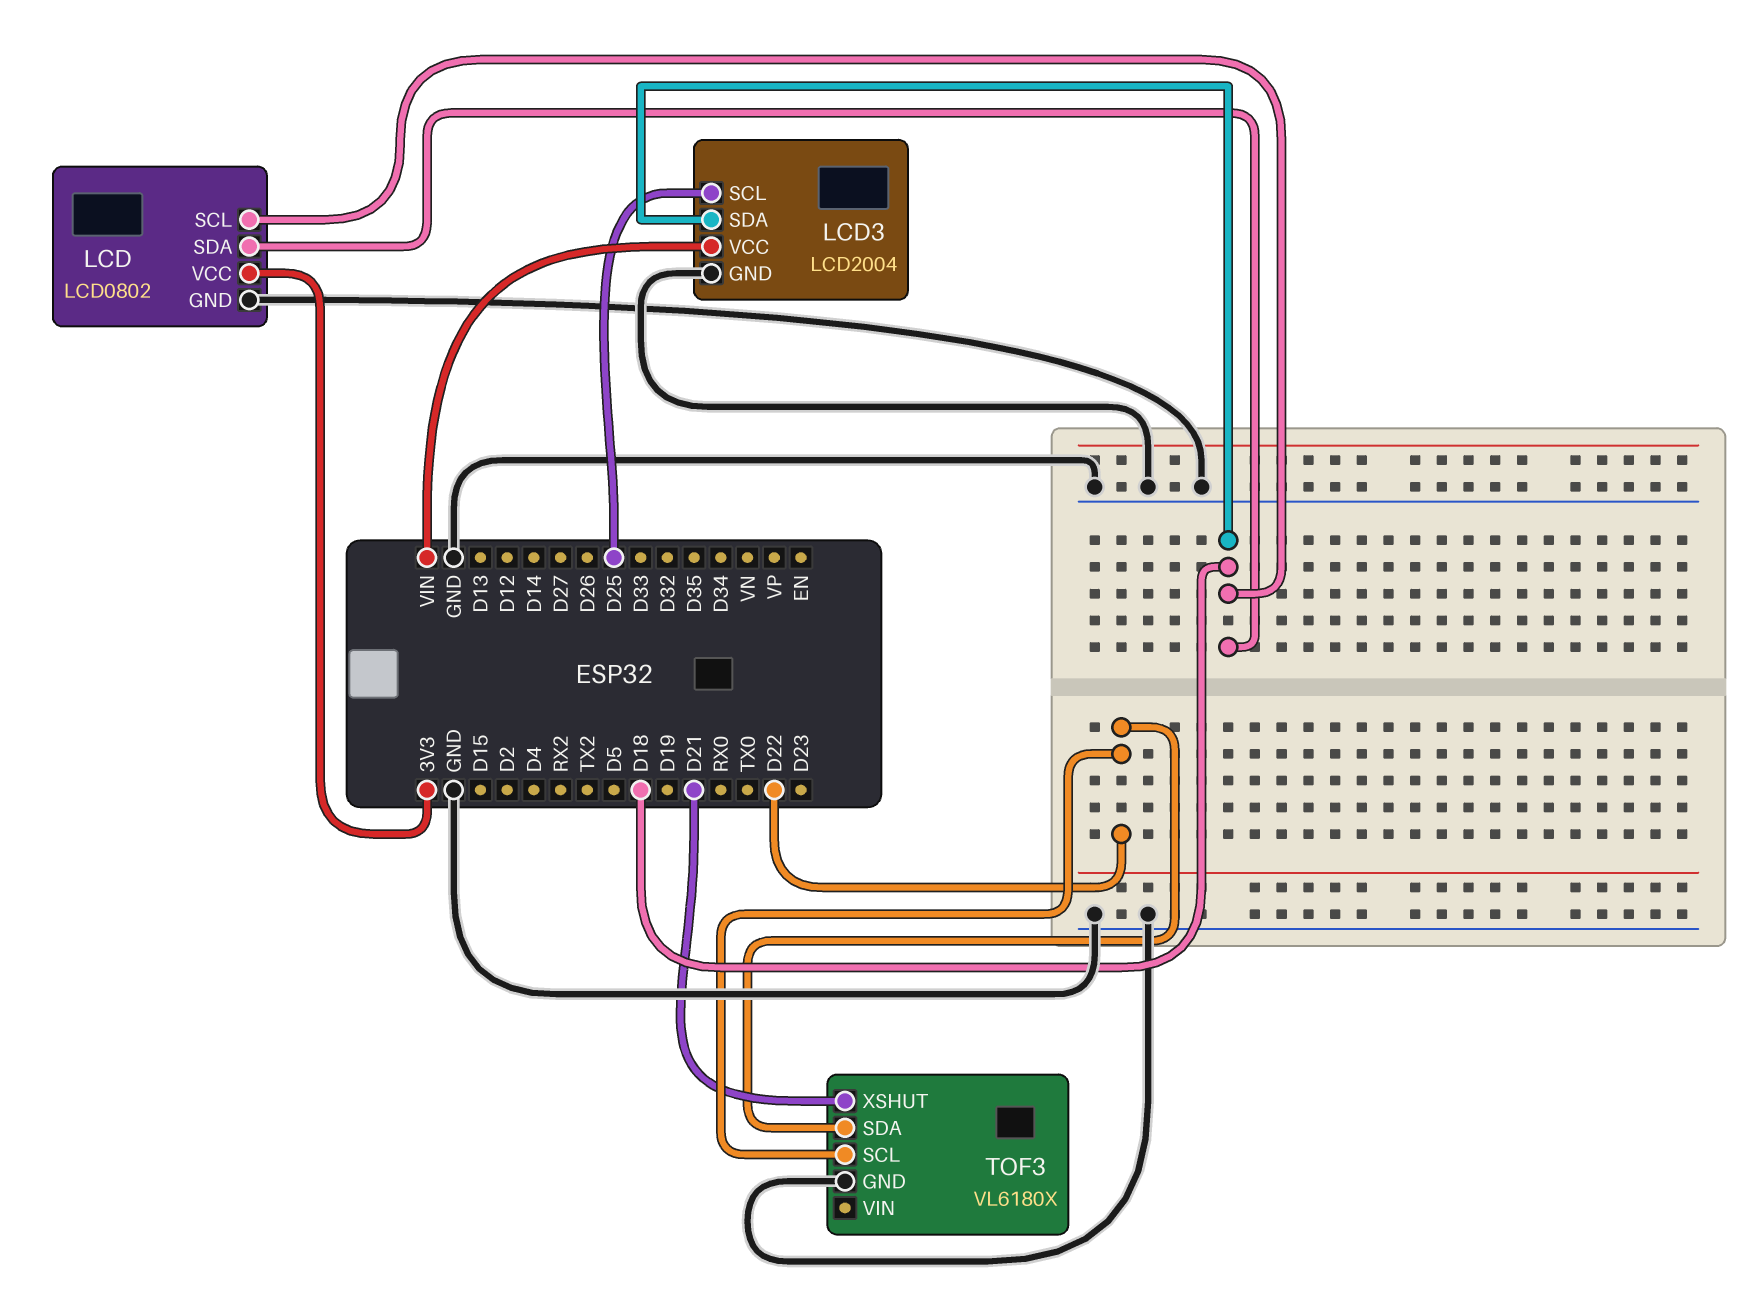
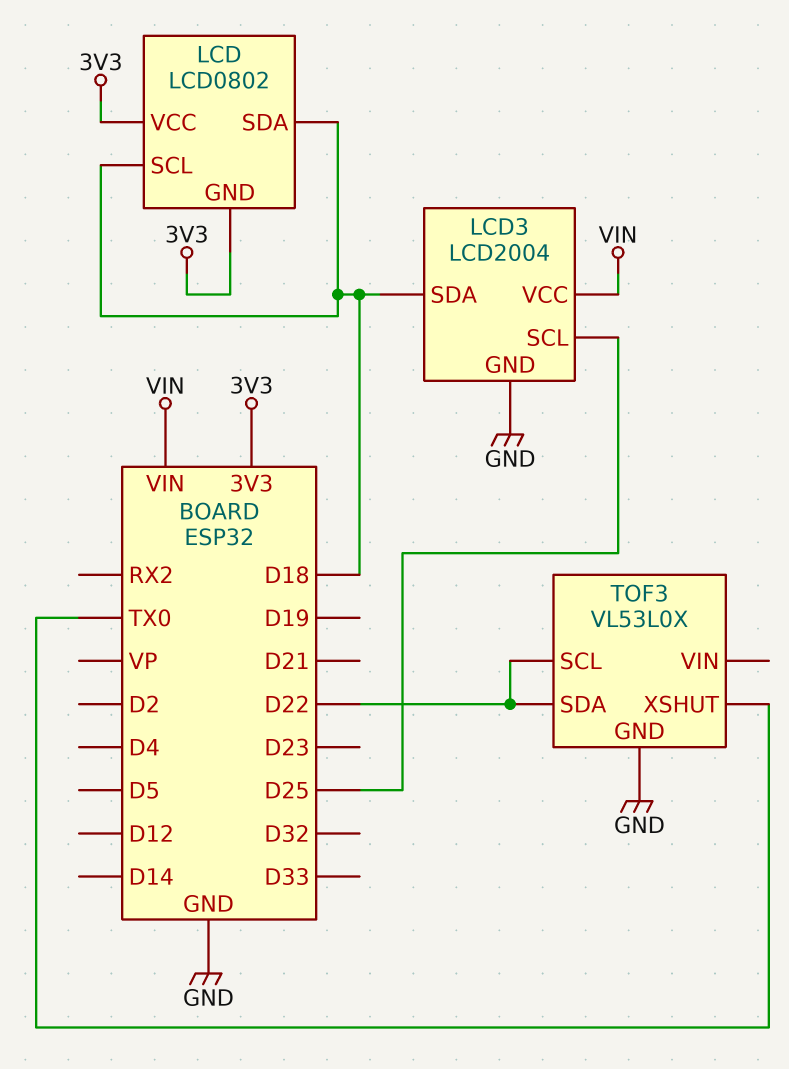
LCD pin GND: GND -> 3V3
TOF3: VL6180X -> VL53L0X
TOF3 pin XSHUT: D21 -> TX0

